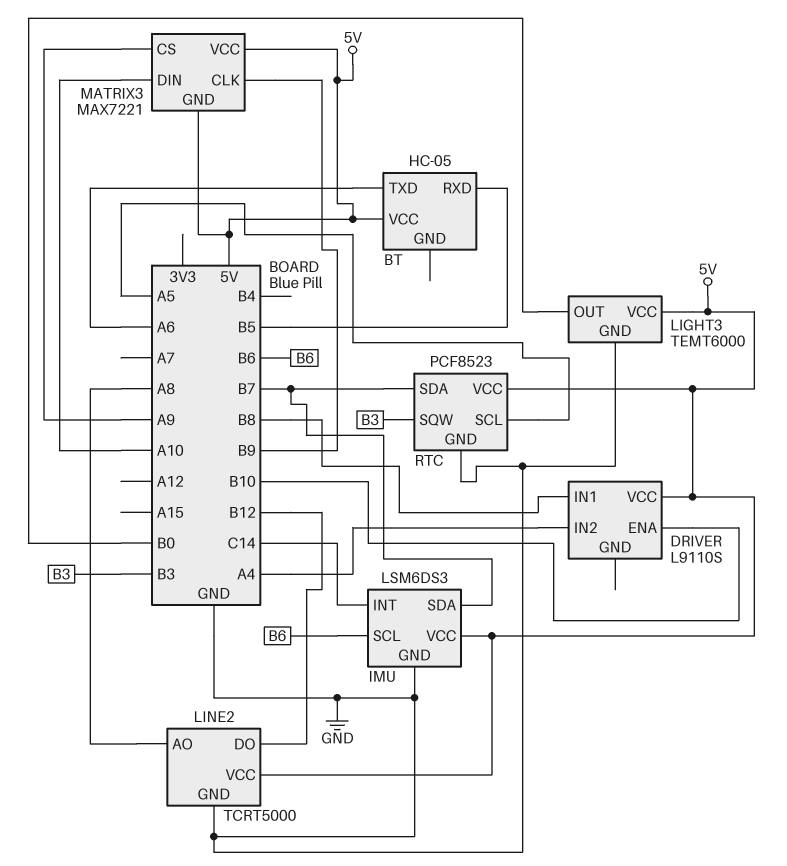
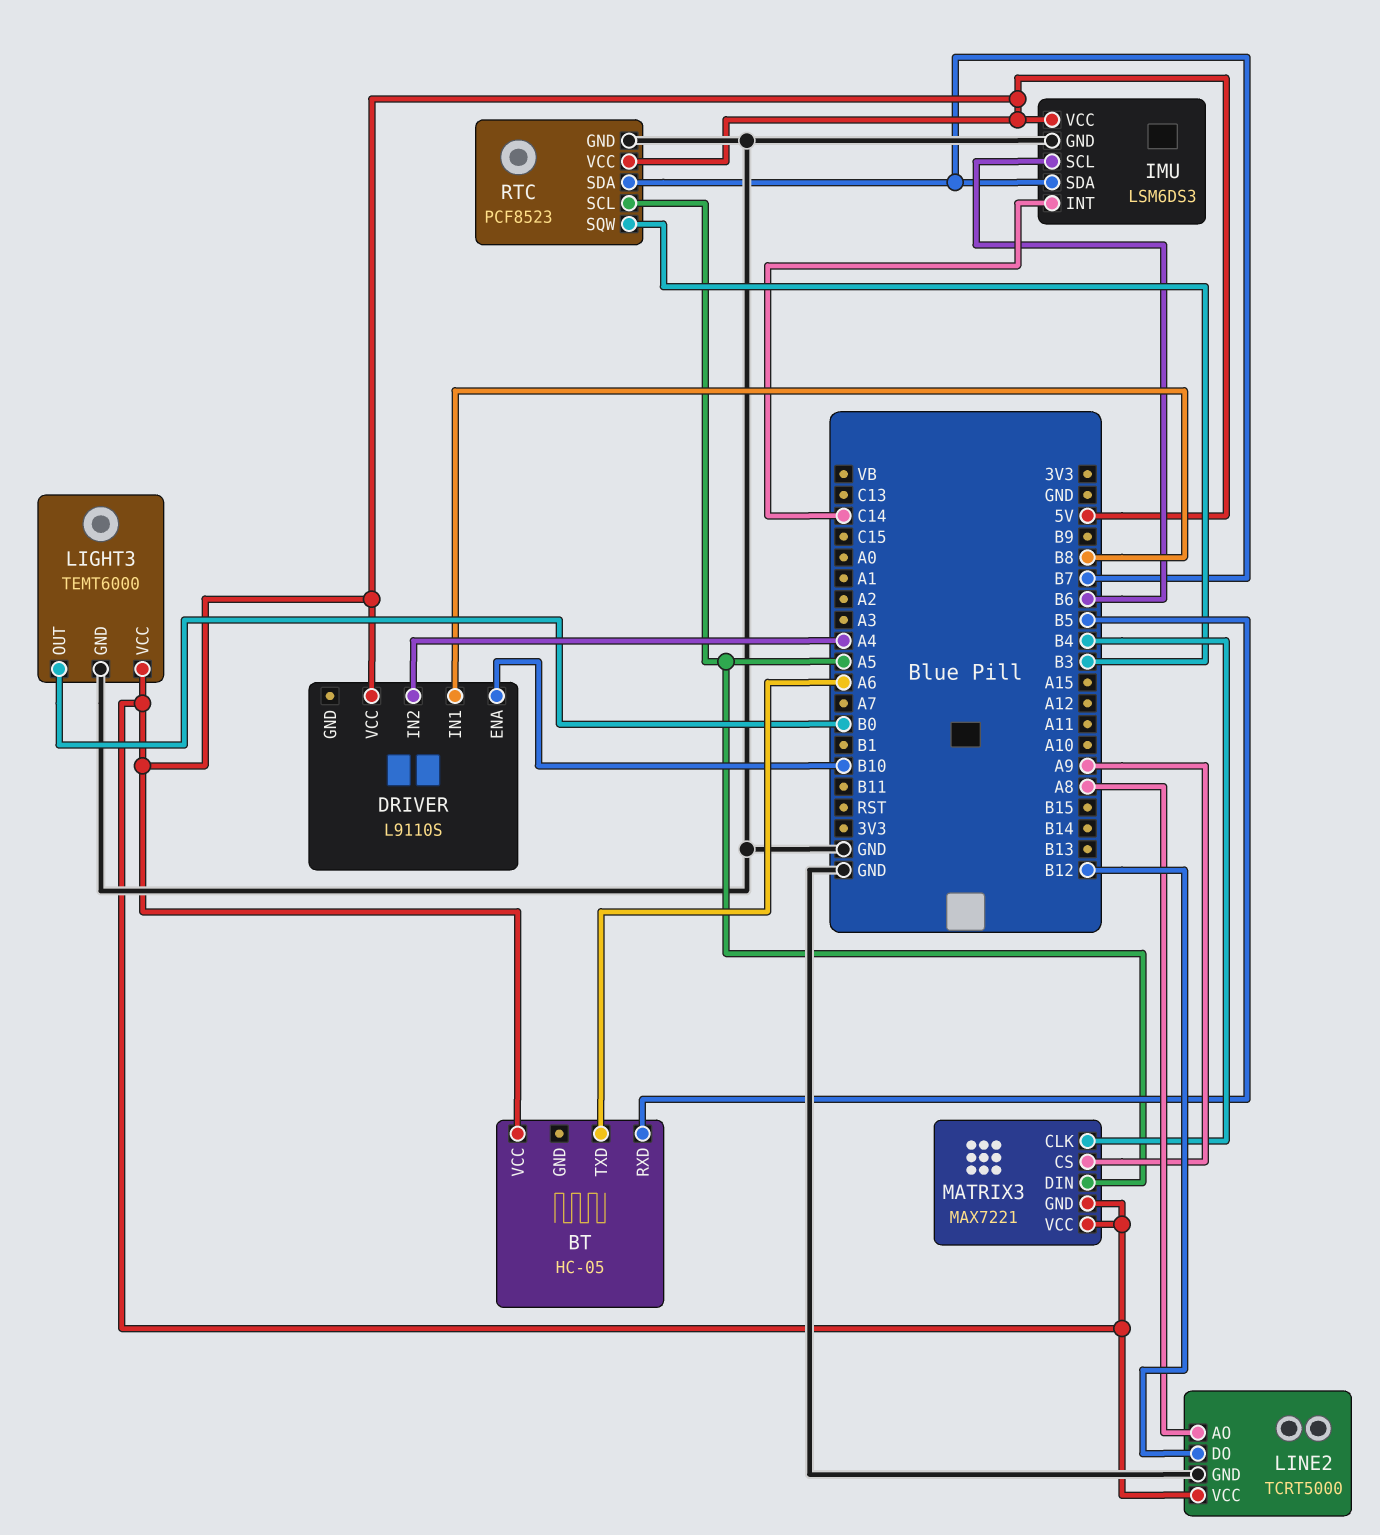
MATRIX3 pin CLK: B9 -> B4
MATRIX3 pin DIN: A10 -> A5

